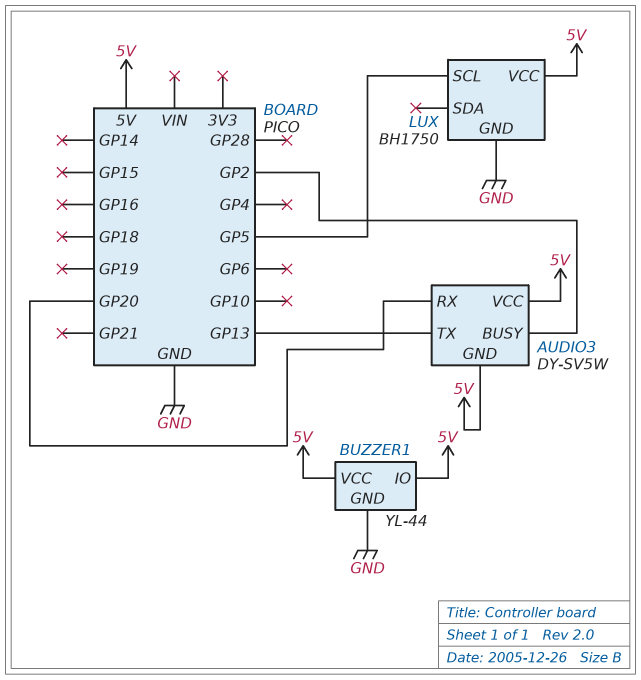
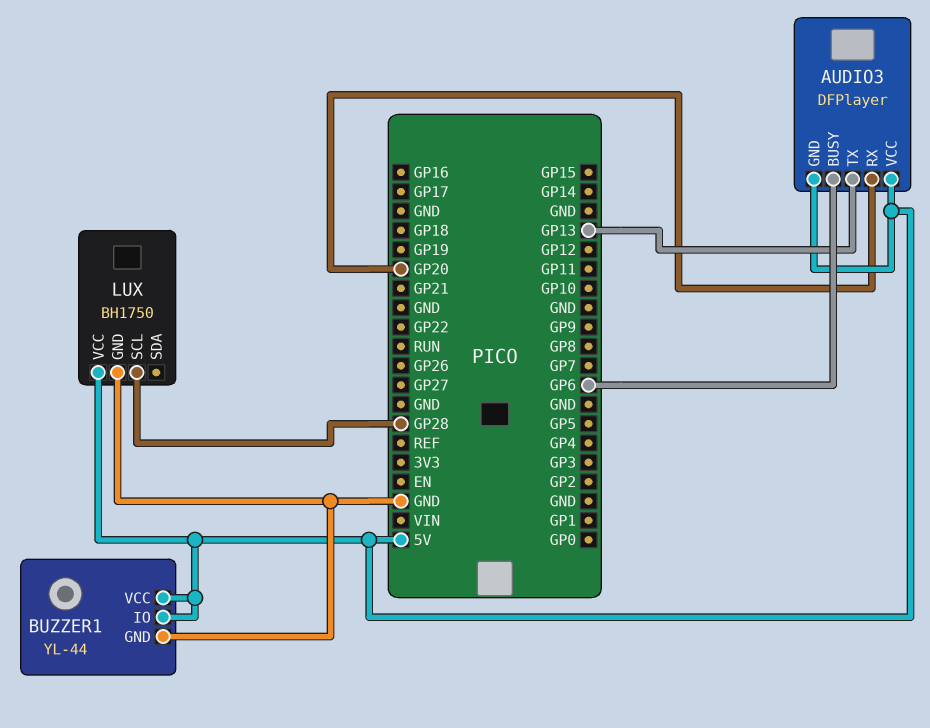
AUDIO3: DY-SV5W -> DFPlayer
AUDIO3 pin BUSY: GP2 -> GP6
LUX pin SCL: GP5 -> GP28

